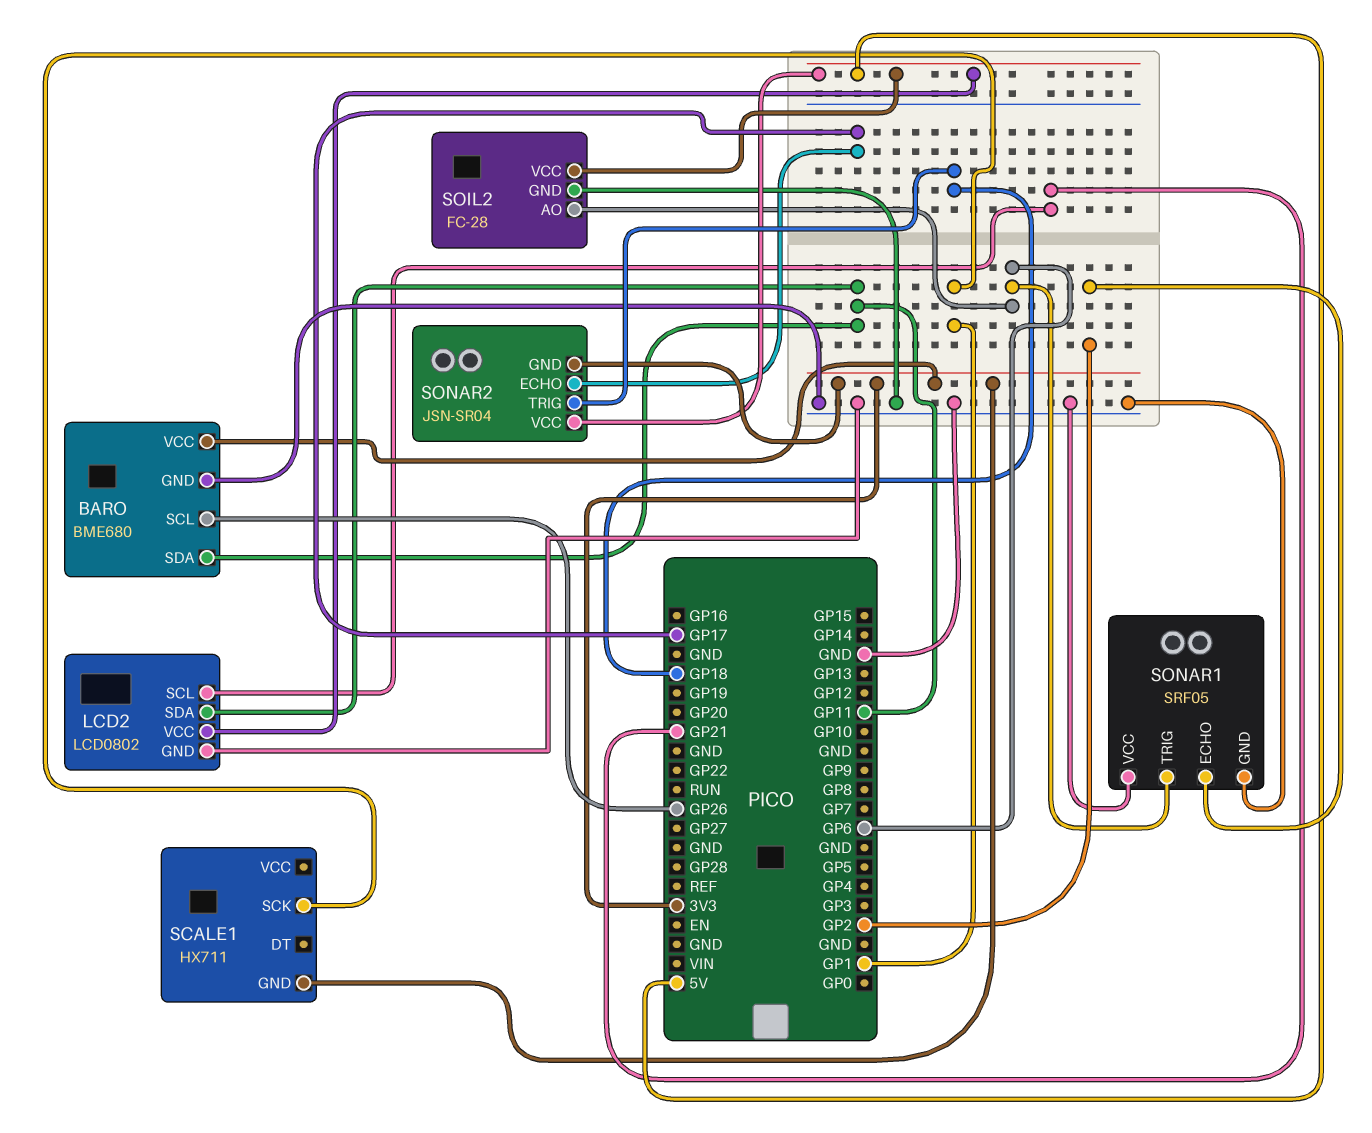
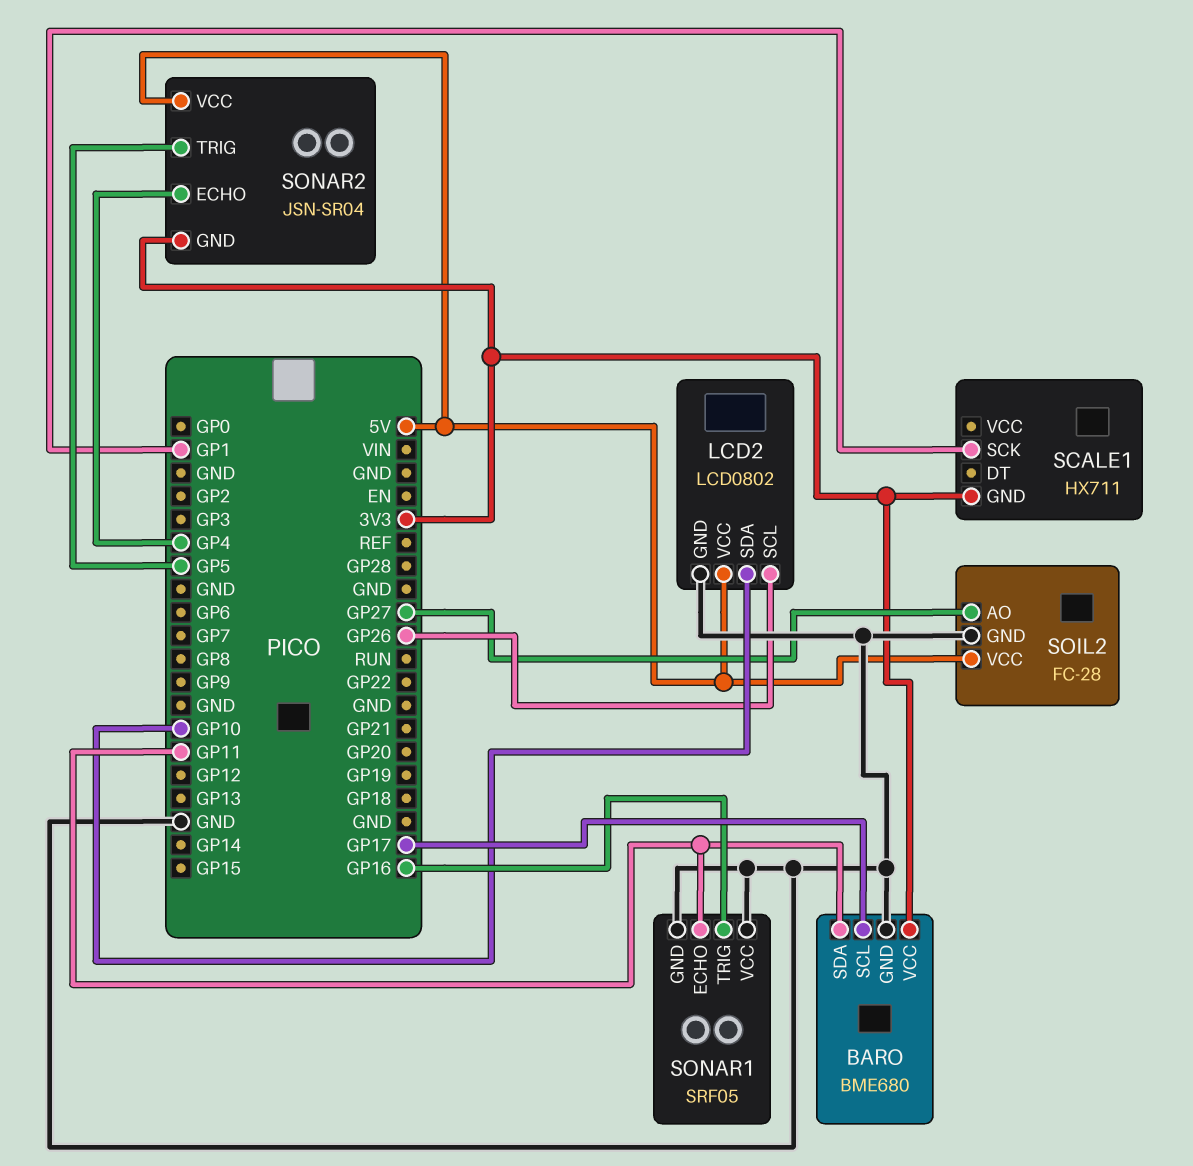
BARO pin SCL: GP26 -> GP17
LCD2 pin SCL: GP21 -> GP26
LCD2 pin SDA: GP11 -> GP10
SOIL2 pin AO: GP6 -> GP27
SONAR1 pin ECHO: GP2 -> GP11
SONAR1 pin TRIG: GP6 -> GP16
SONAR2 pin ECHO: GP17 -> GP4
SONAR2 pin TRIG: GP18 -> GP5

